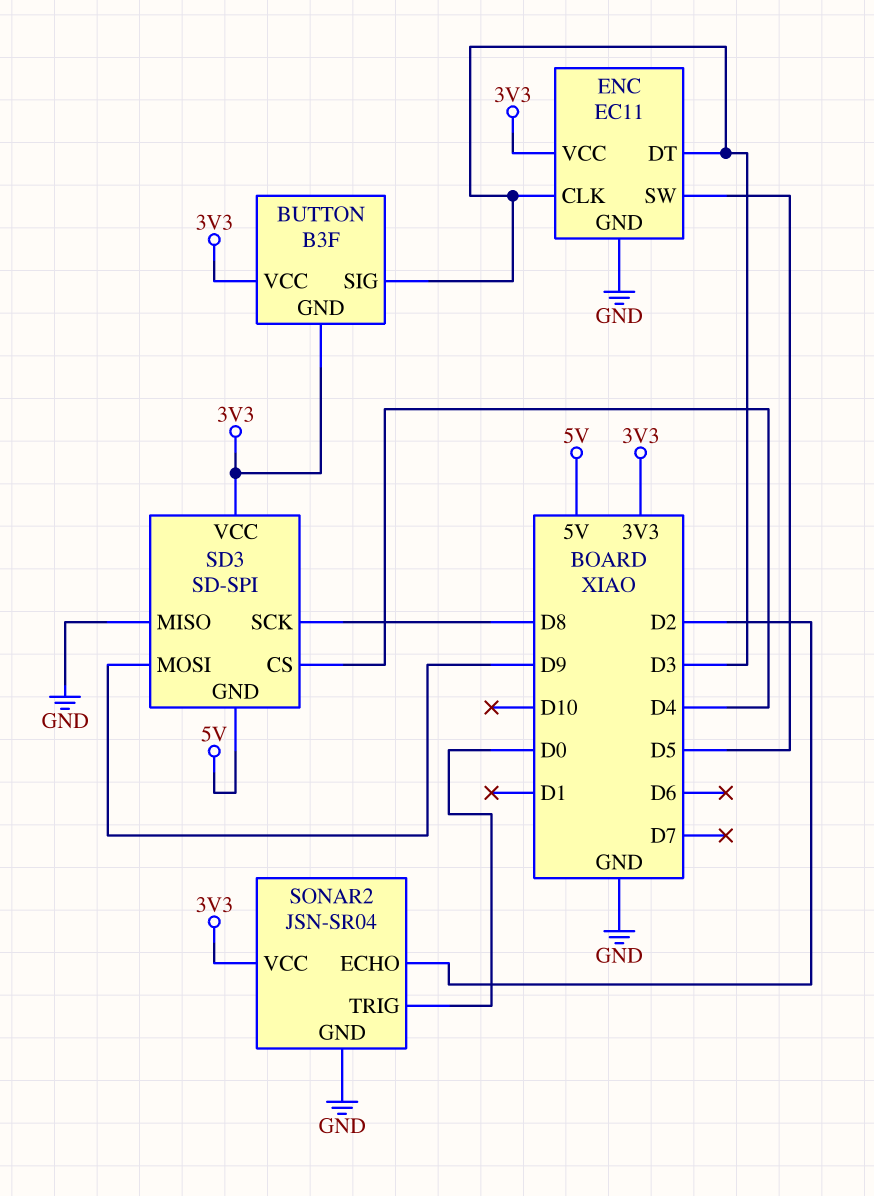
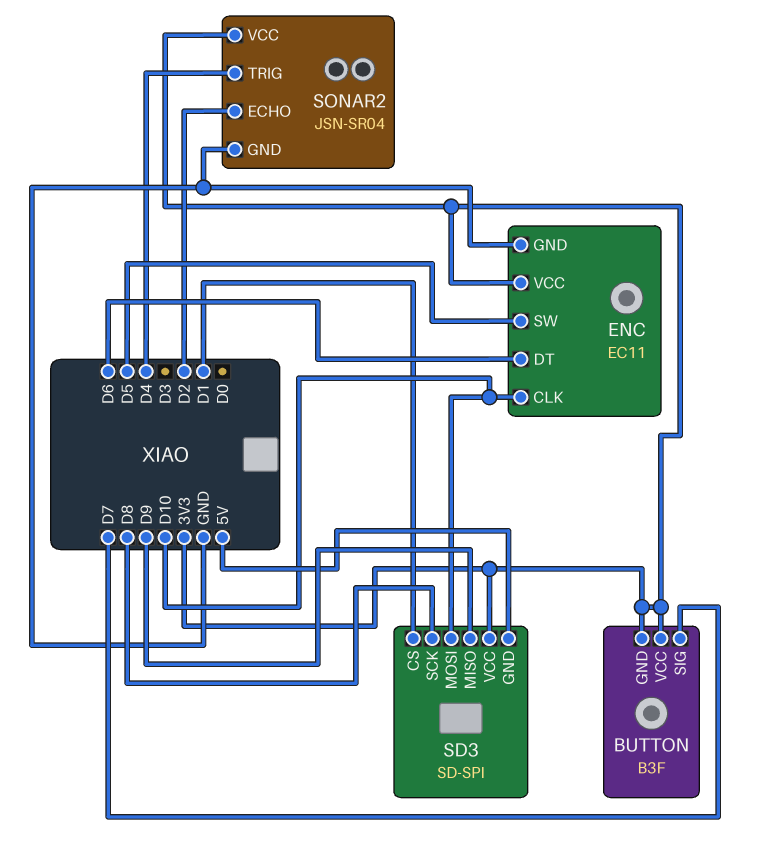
BUTTON pin SIG: D3 -> D7
ENC pin CLK: D3 -> D10
ENC pin DT: D3 -> D6
SD3 pin CS: D4 -> D1
SD3 pin MISO: GND -> D9
SD3 pin MOSI: D9 -> D10
SONAR2 pin TRIG: D0 -> D4

